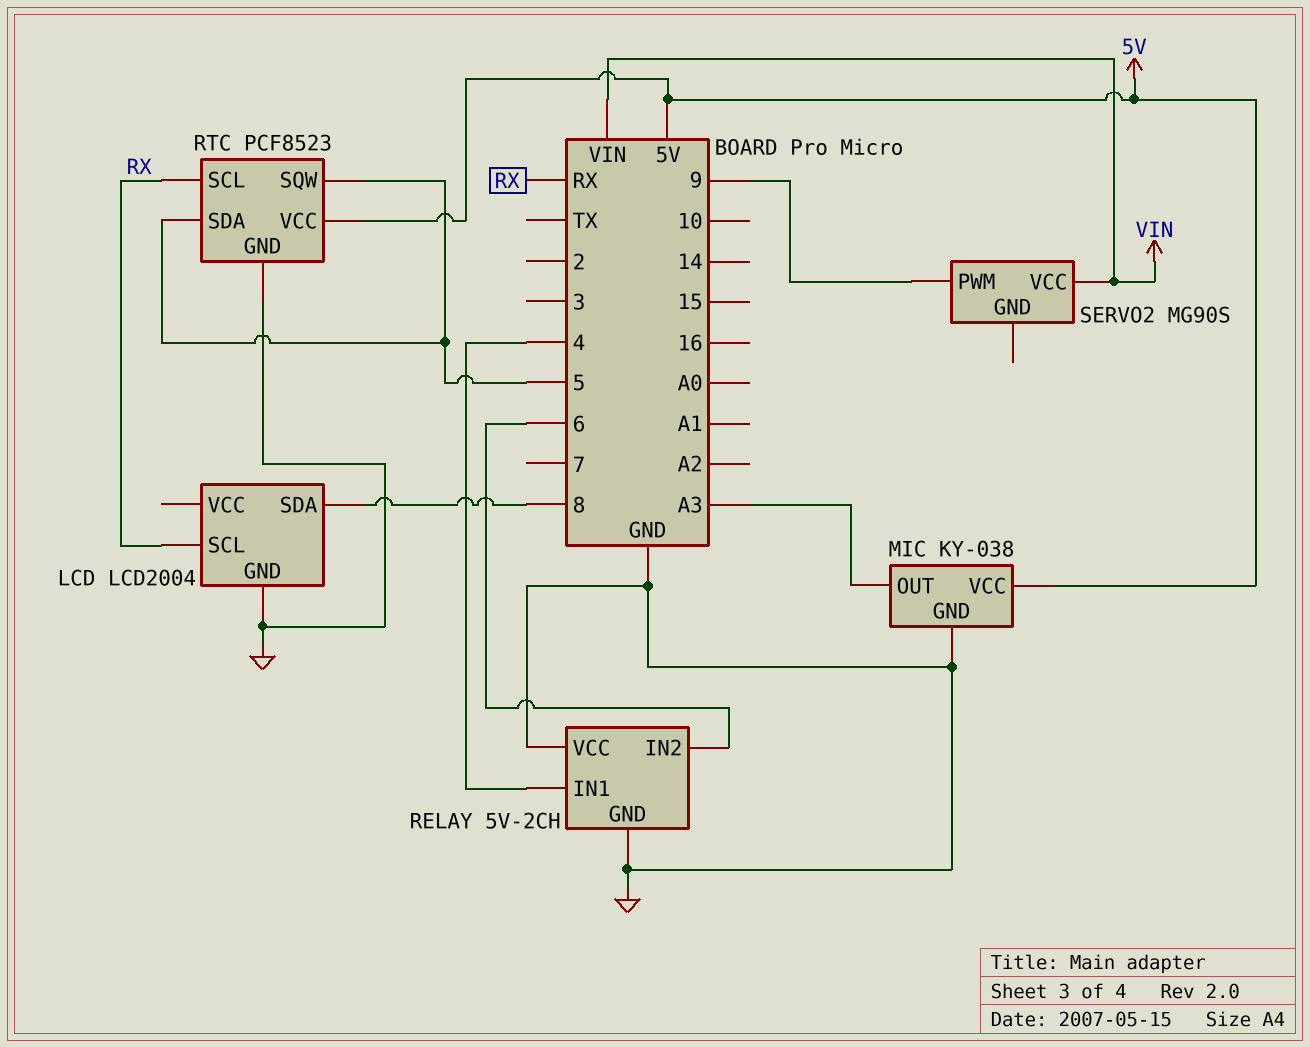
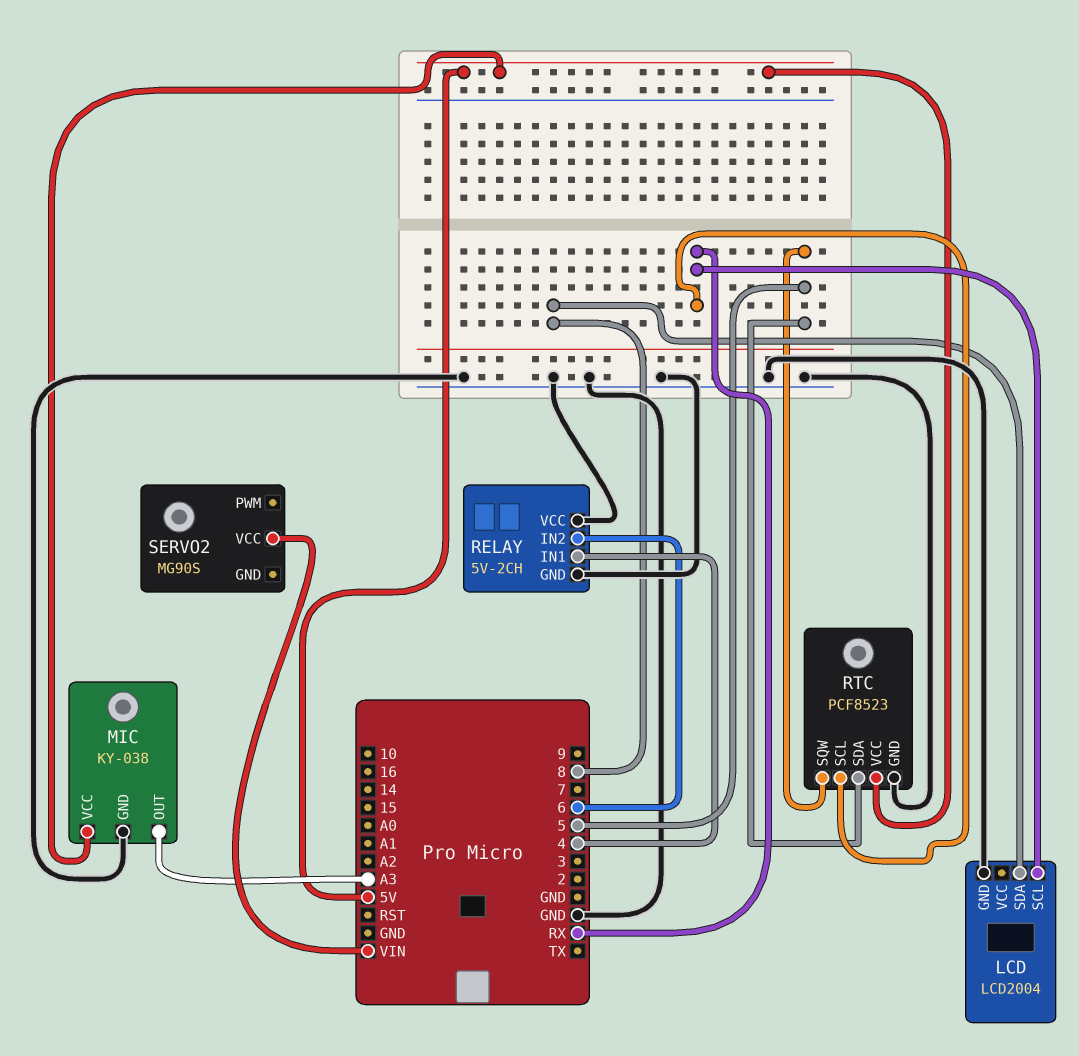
SERVO2 pin PWM: 9 -> none

